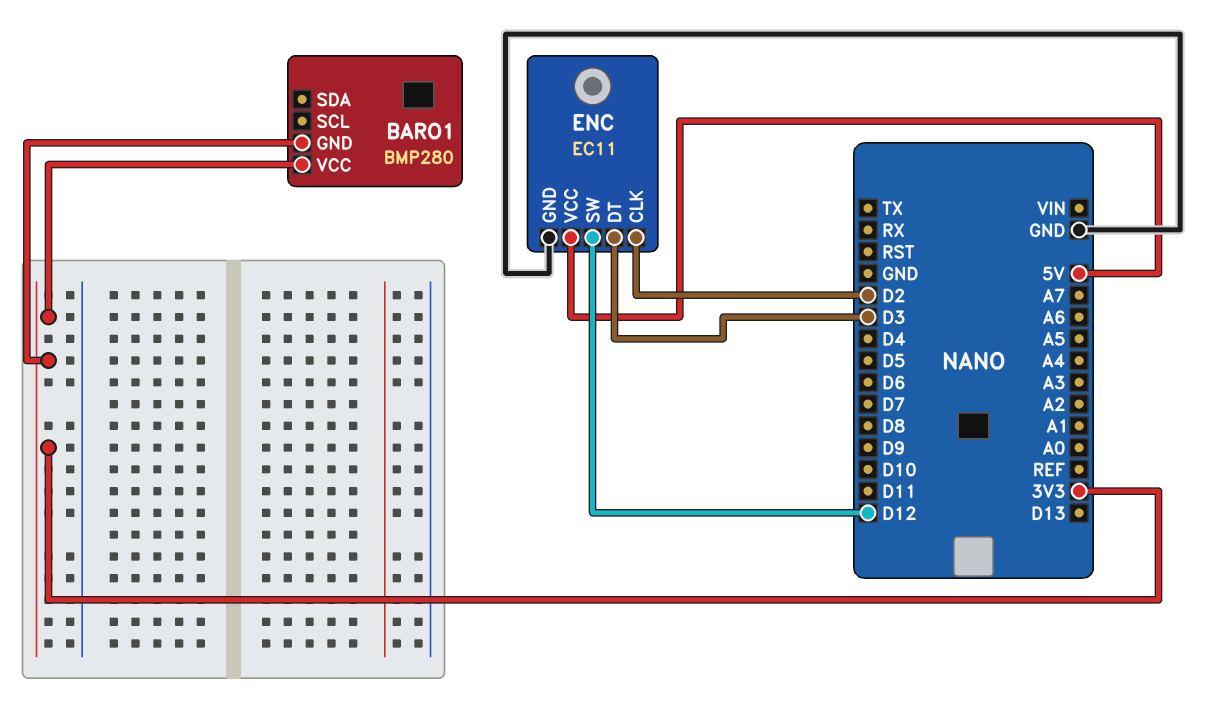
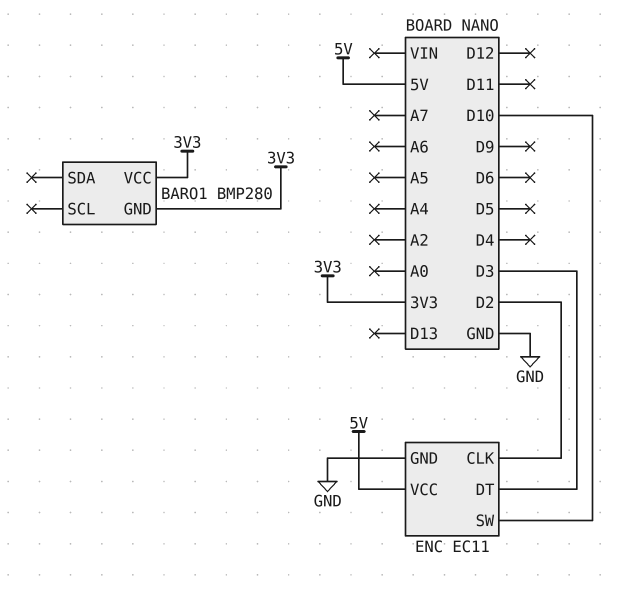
ENC pin SW: D12 -> D10

